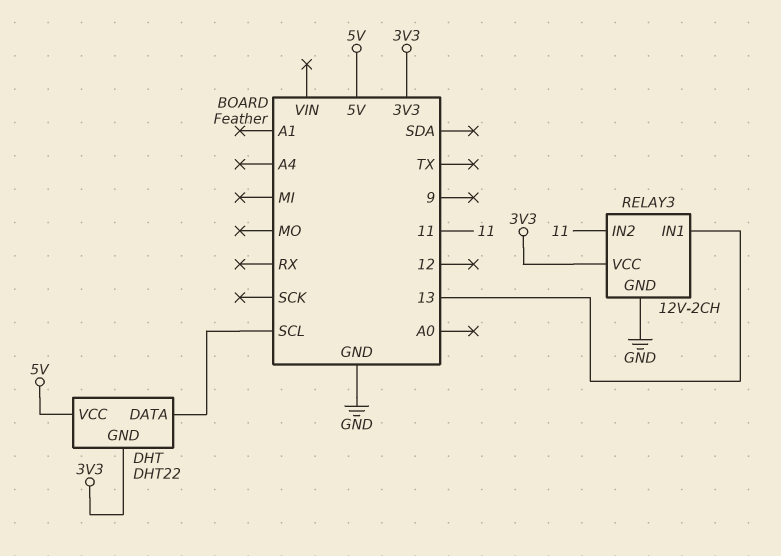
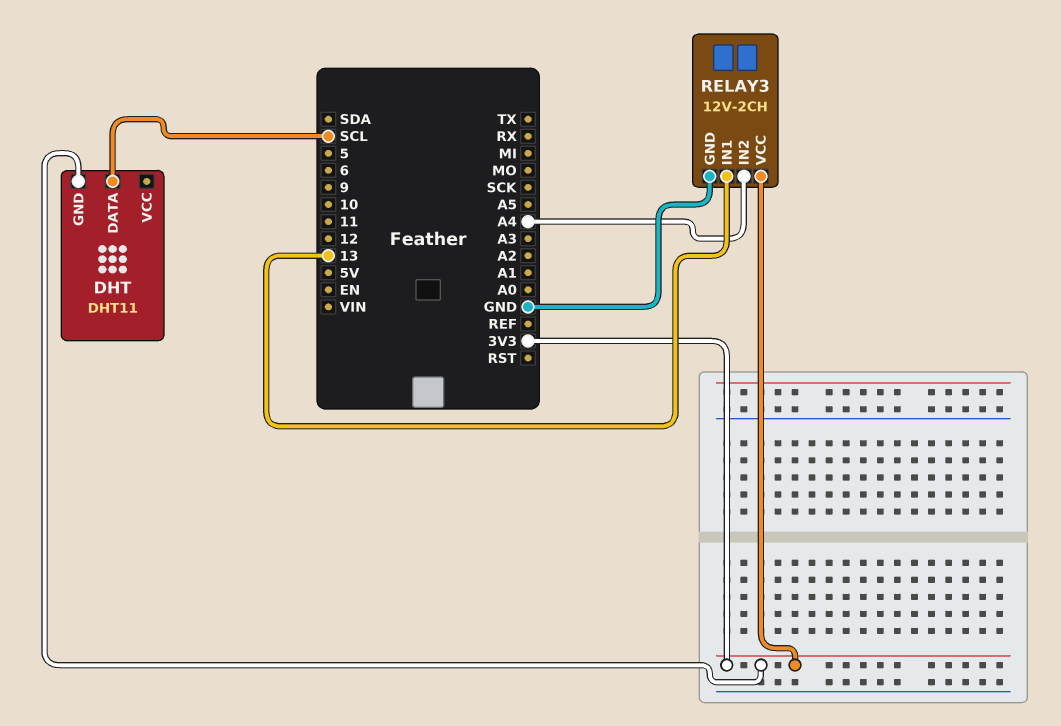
DHT: DHT22 -> DHT11
DHT pin VCC: 5V -> none
RELAY3 pin IN2: 11 -> A4

